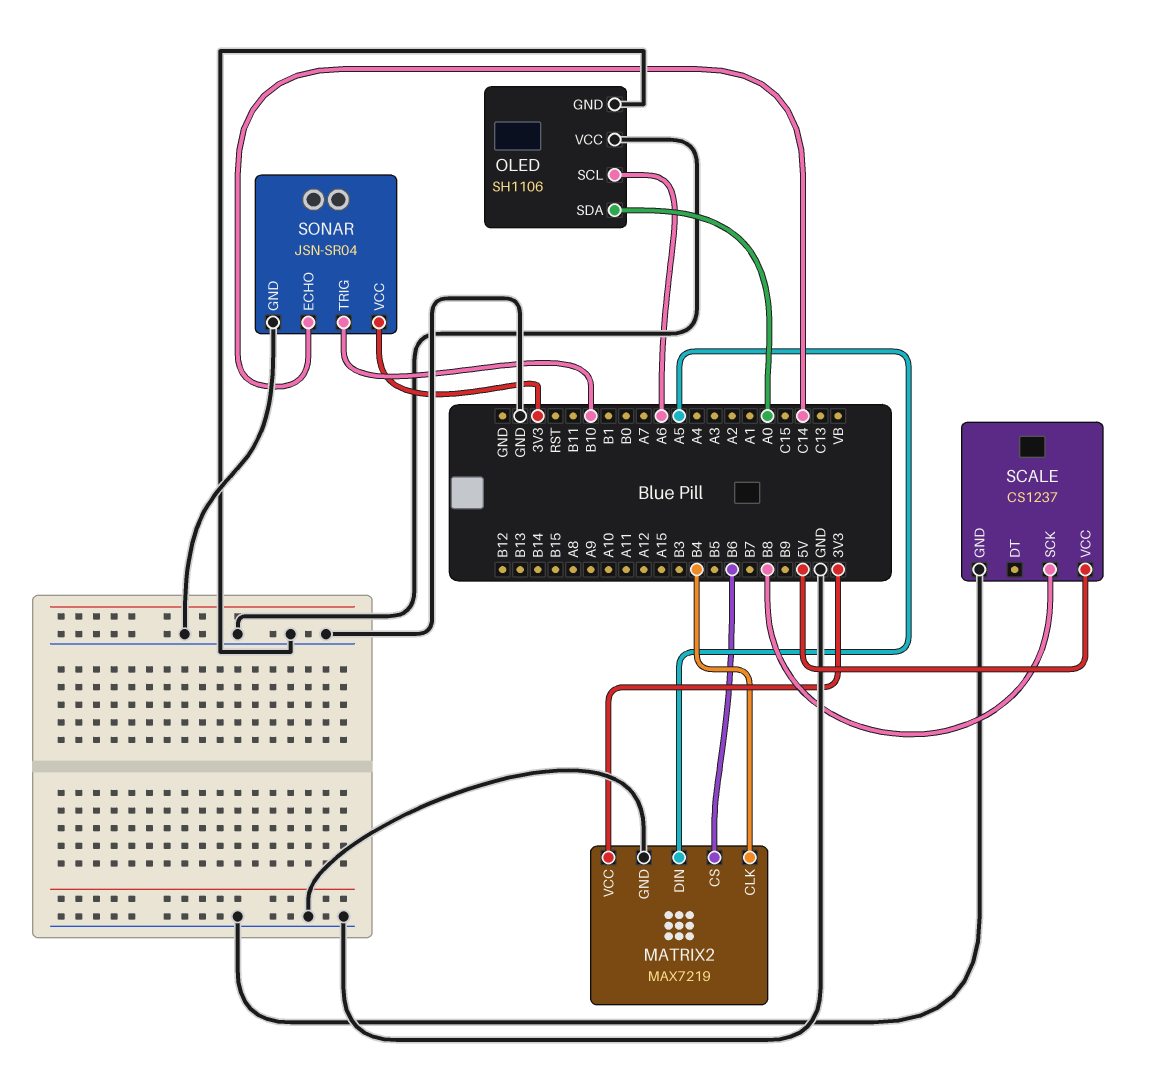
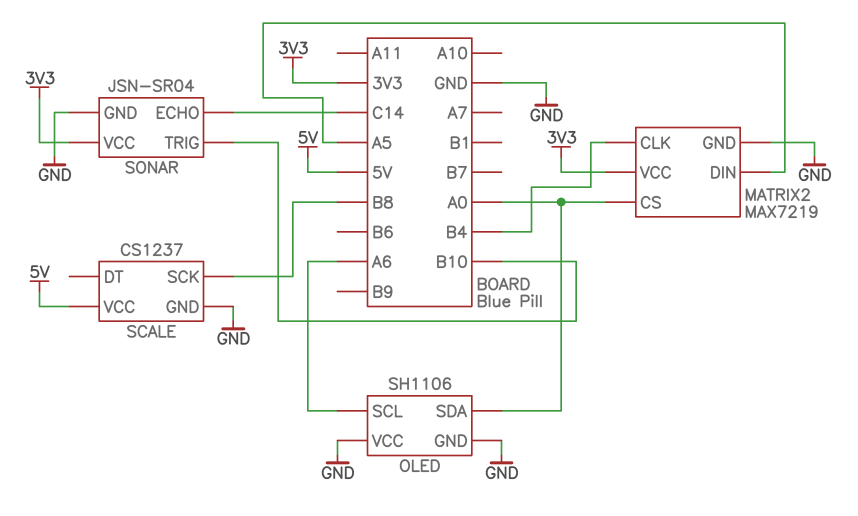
MATRIX2 pin CS: B6 -> A0

